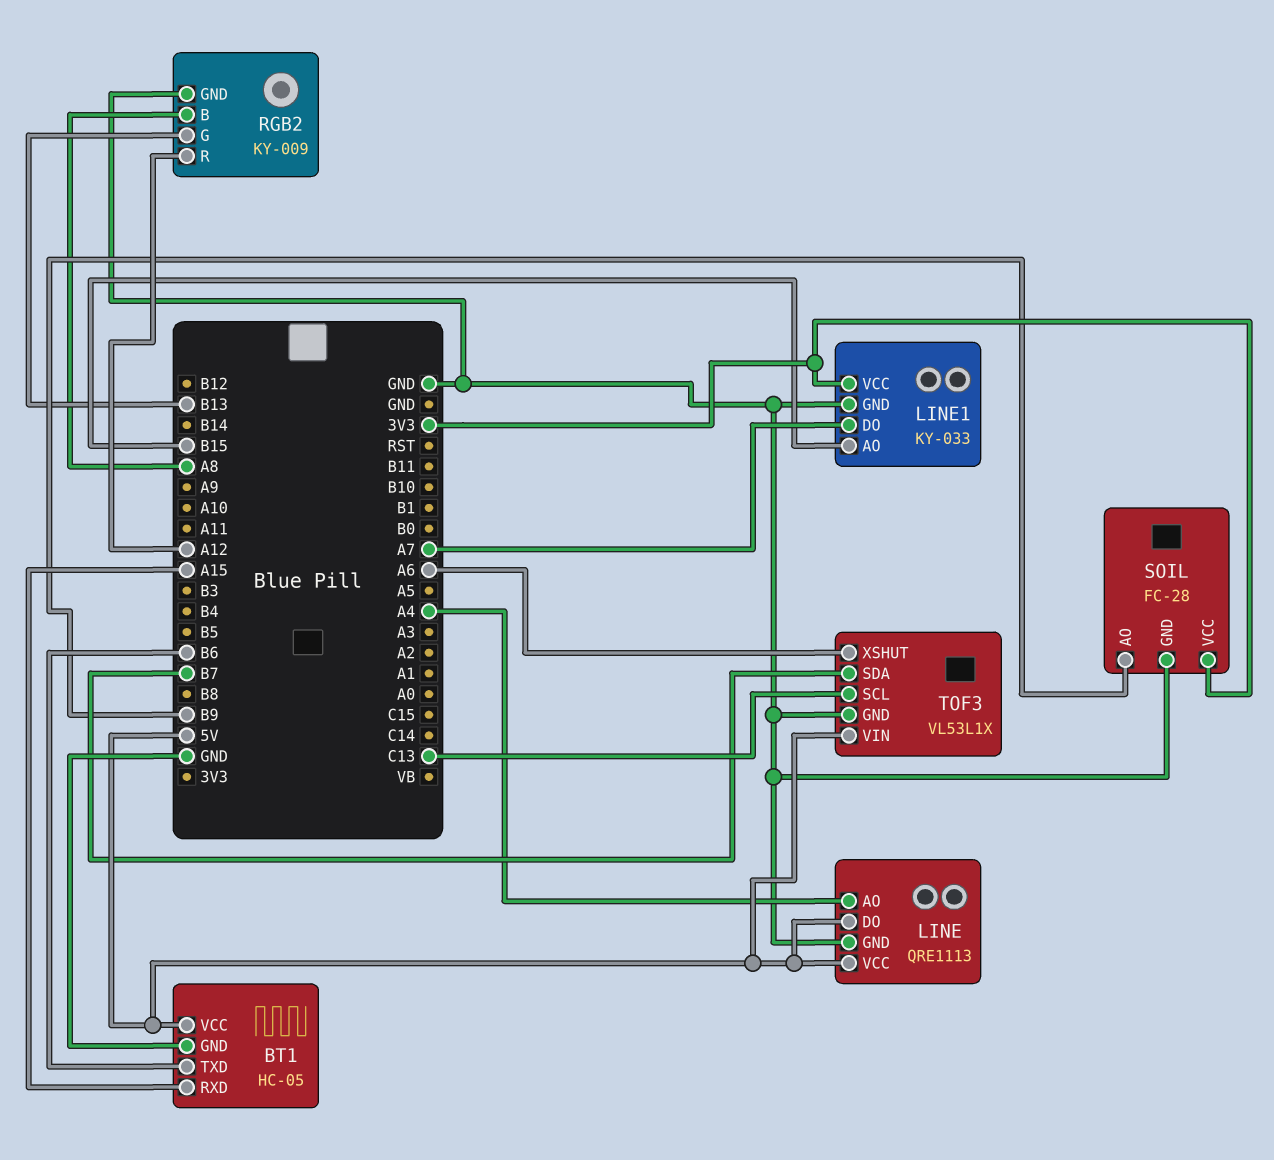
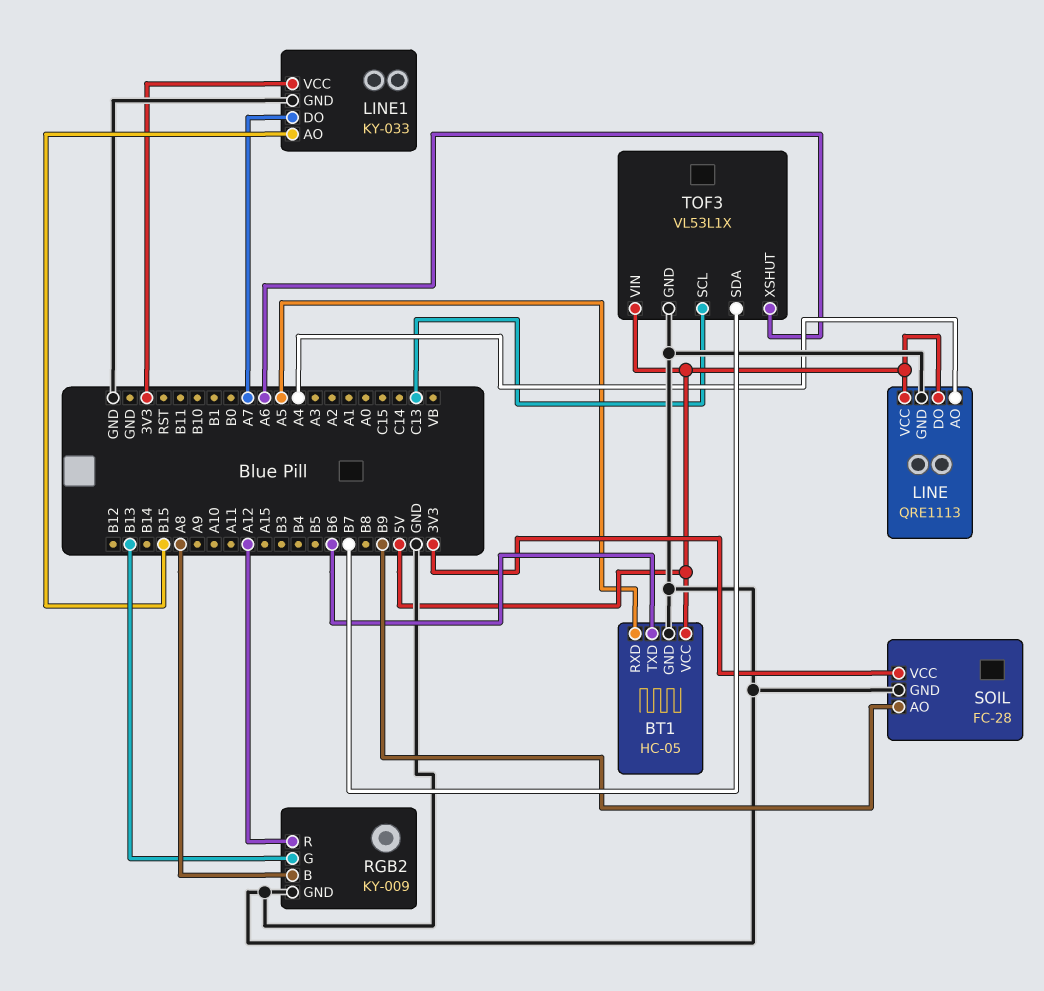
BT1 pin RXD: A15 -> A5

